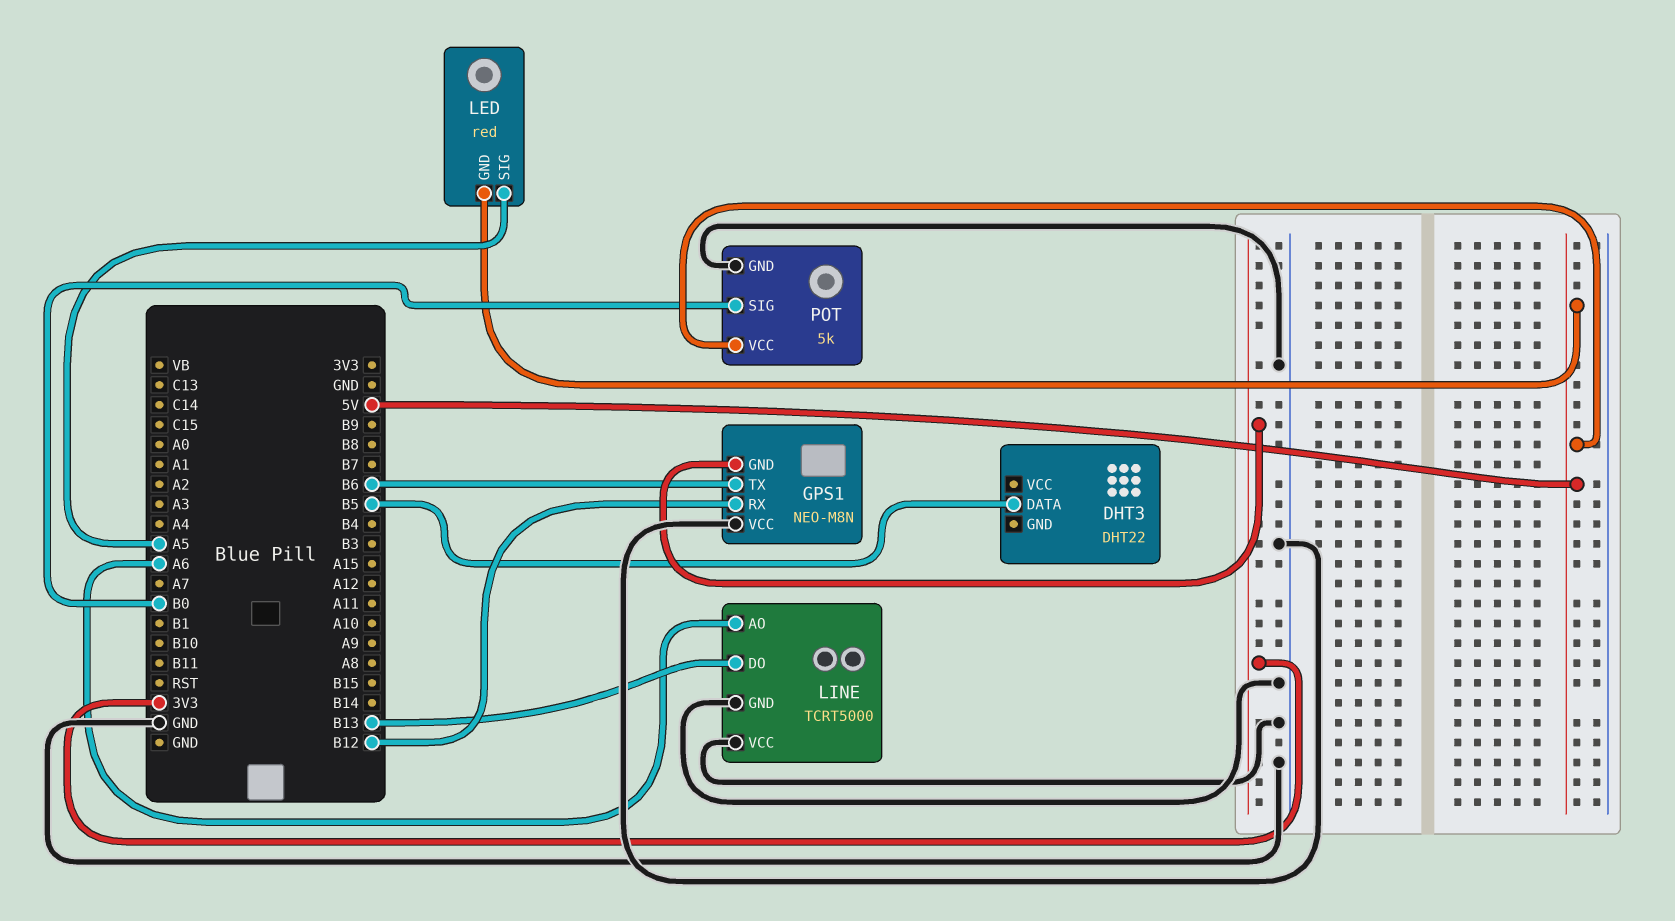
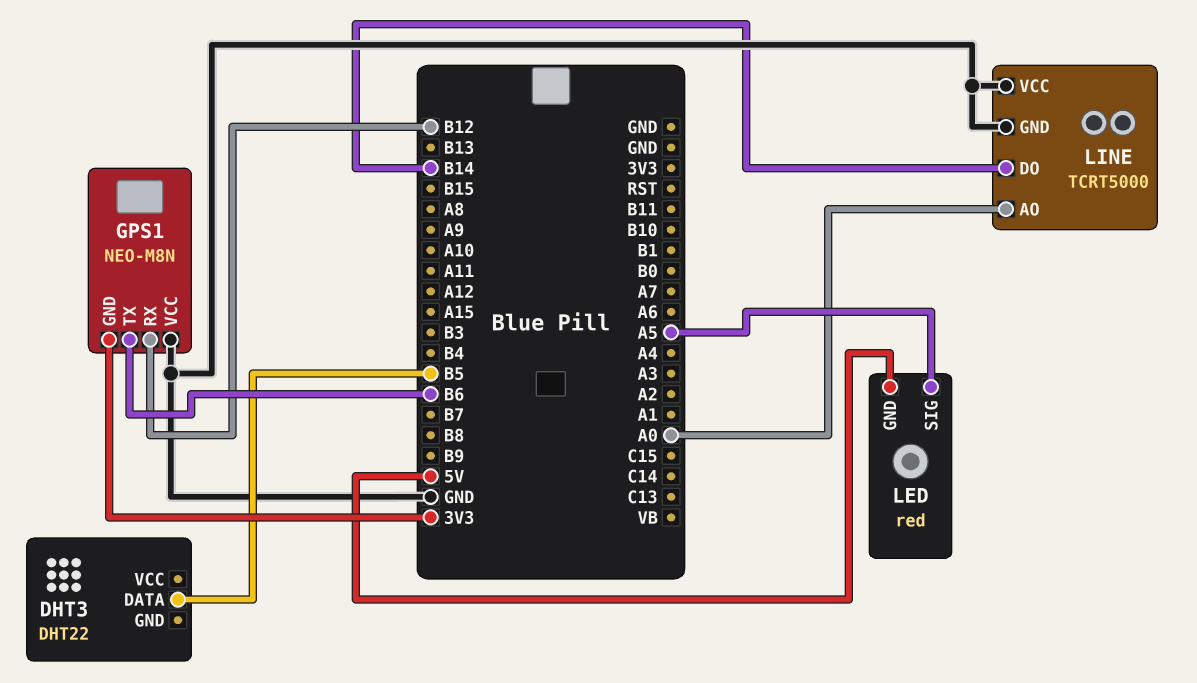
LINE pin AO: A6 -> A0
LINE pin DO: B13 -> B14
POT: 5k -> none
POT pin GND: GND -> none
POT pin SIG: B0 -> none
POT pin VCC: 5V -> none

